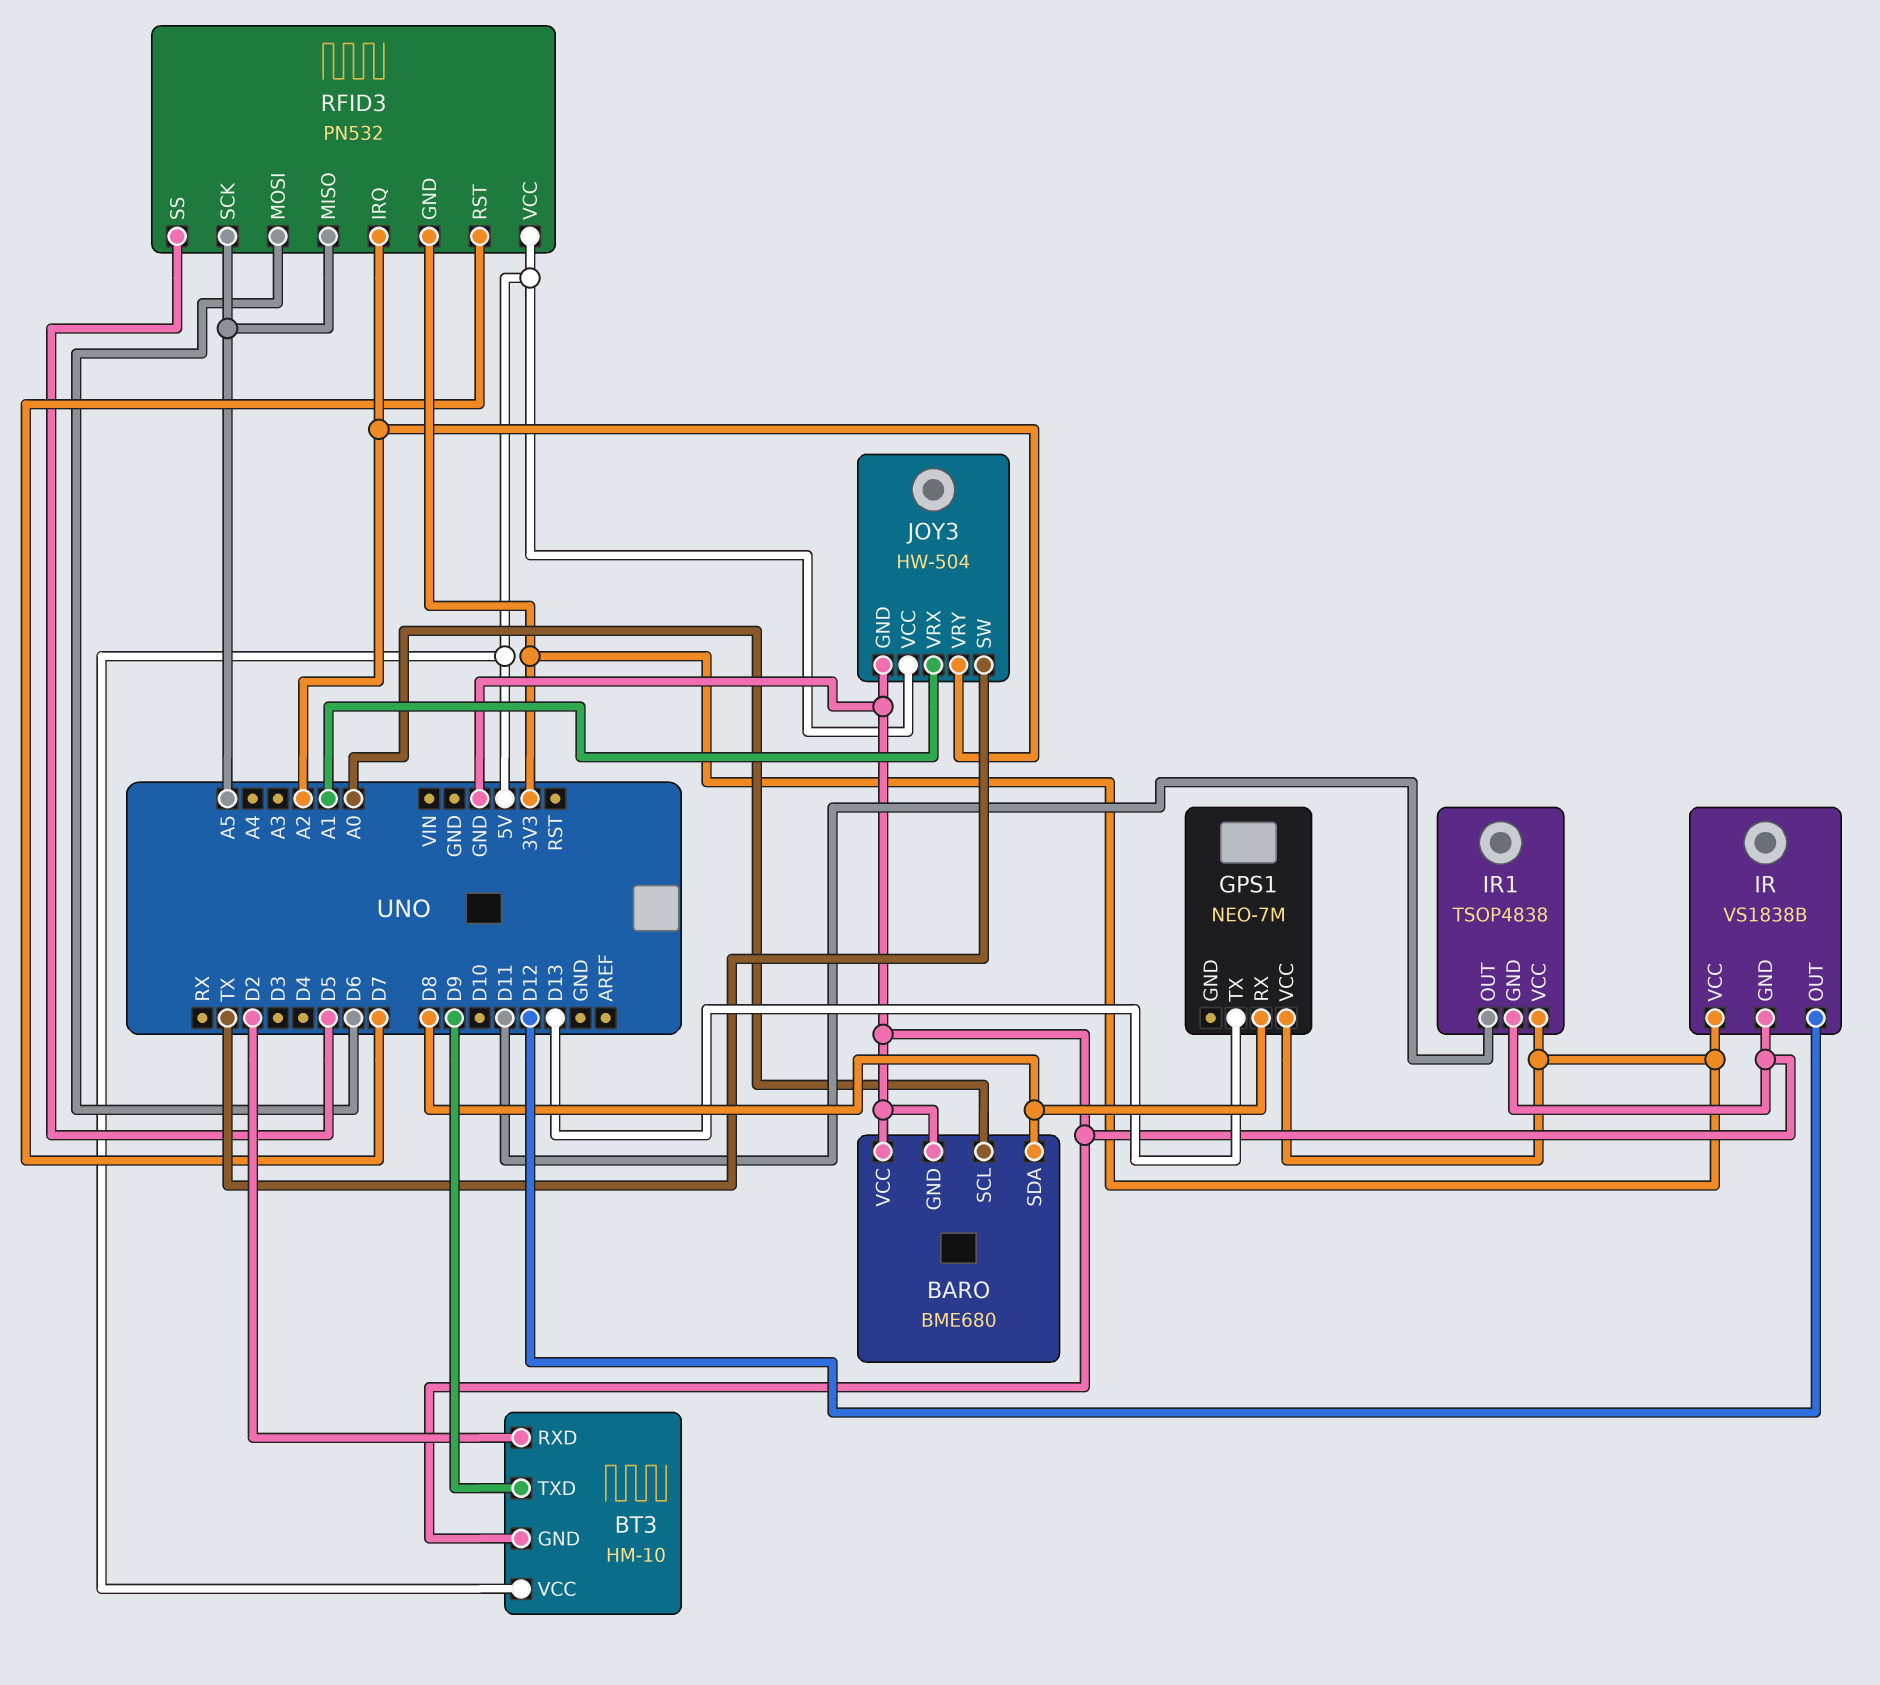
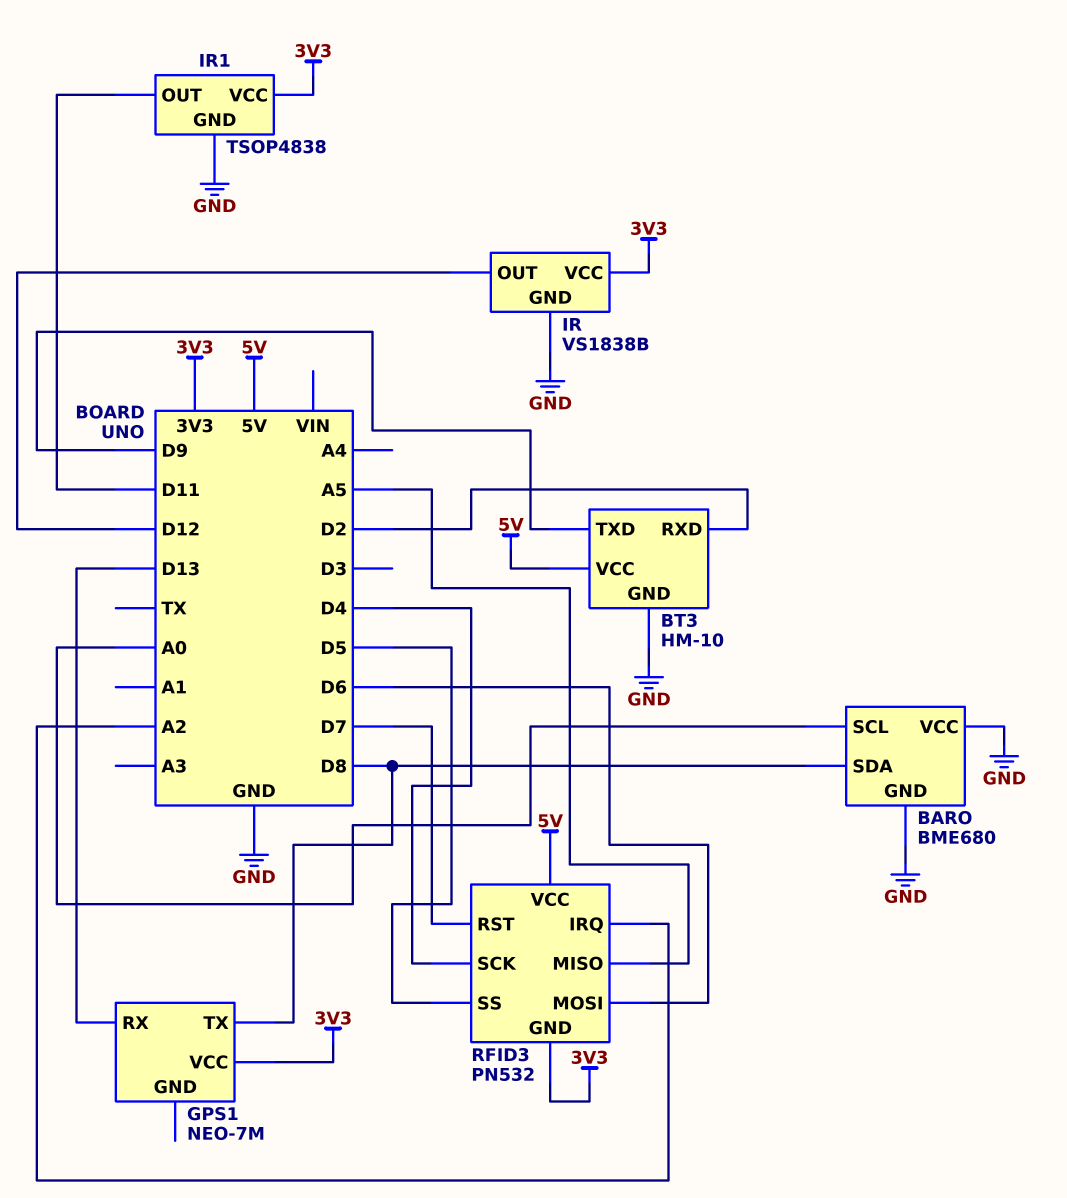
GPS1 pin RX: D8 -> D13
GPS1 pin TX: D13 -> D8
JOY3: HW-504 -> none
JOY3 pin GND: GND -> none
JOY3 pin SW: TX -> none
JOY3 pin VCC: 5V -> none
JOY3 pin VRX: A1 -> none
JOY3 pin VRY: A2 -> none
RFID3 pin SCK: A5 -> D4

